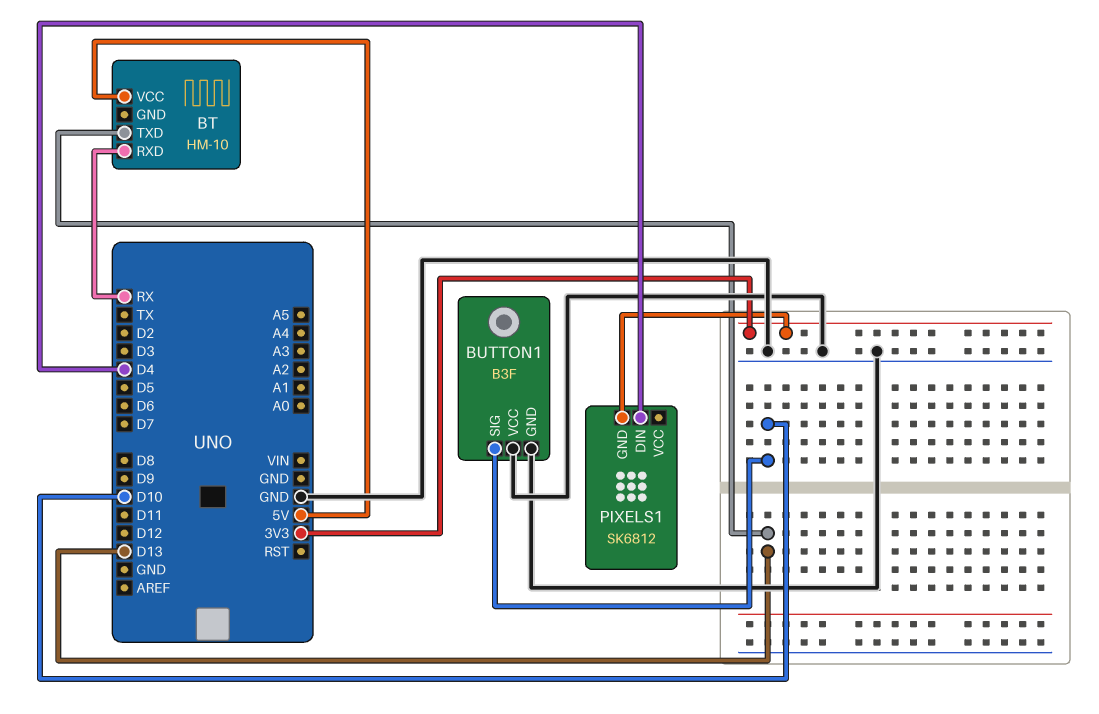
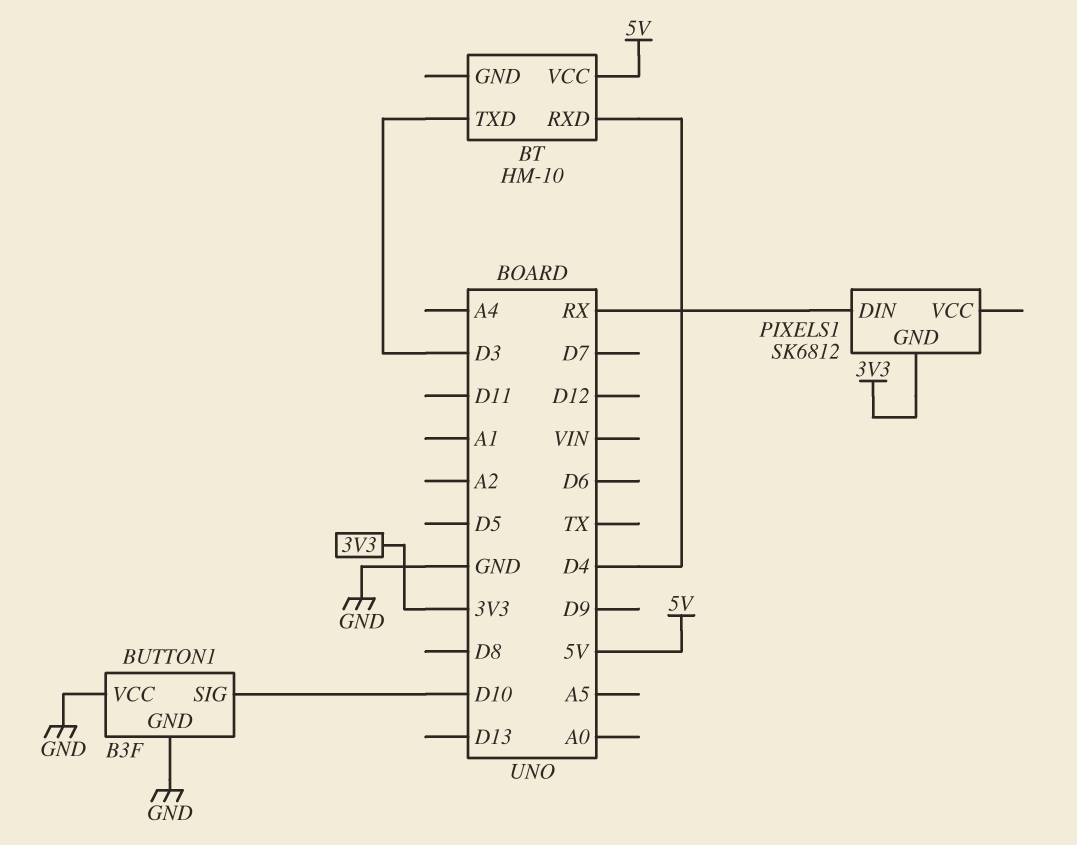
BT pin RXD: RX -> D4
BT pin TXD: D13 -> D3
PIXELS1 pin DIN: D4 -> RX

